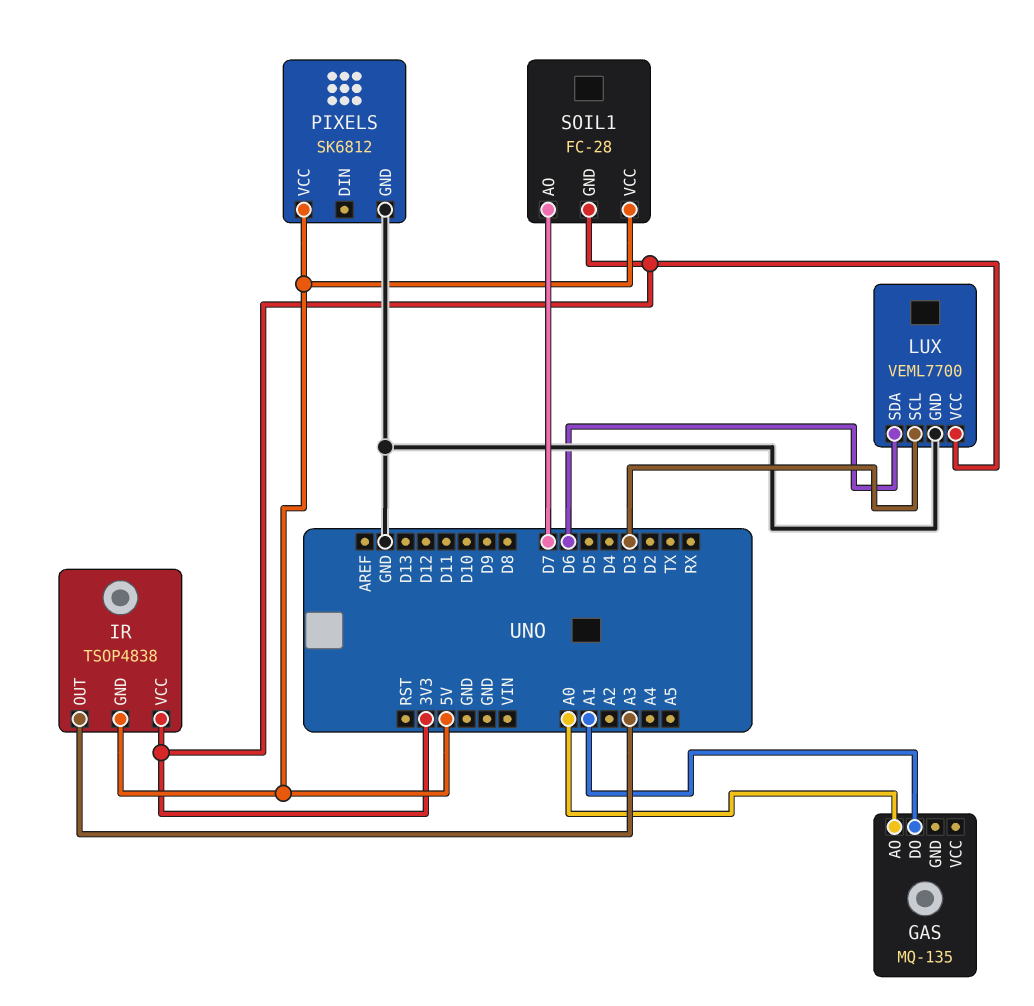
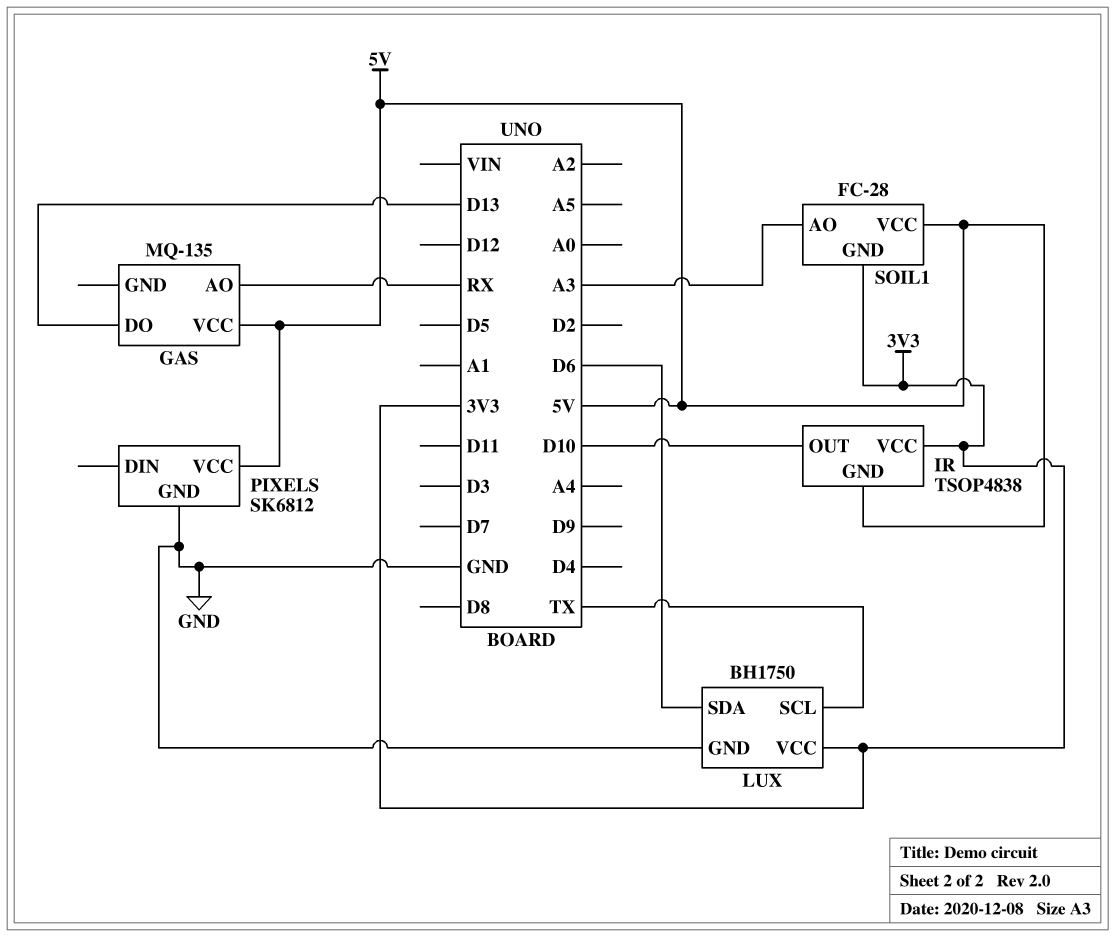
GAS pin AO: A0 -> RX
GAS pin DO: A1 -> D13
GAS pin VCC: none -> 5V
IR pin OUT: A3 -> D10
LUX: VEML7700 -> BH1750
LUX pin SCL: D3 -> TX
SOIL1 pin AO: D7 -> A3

